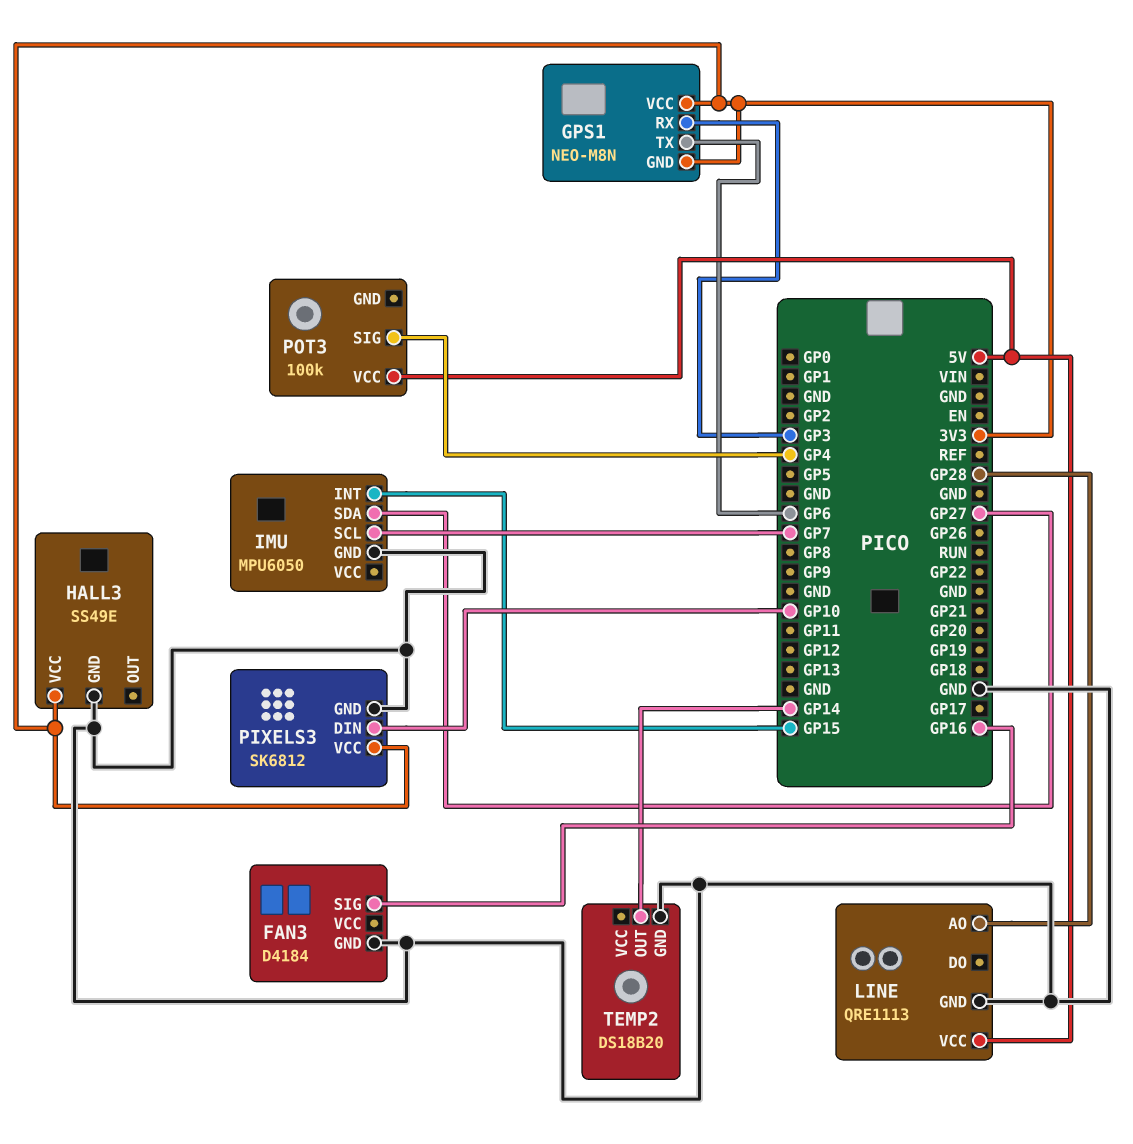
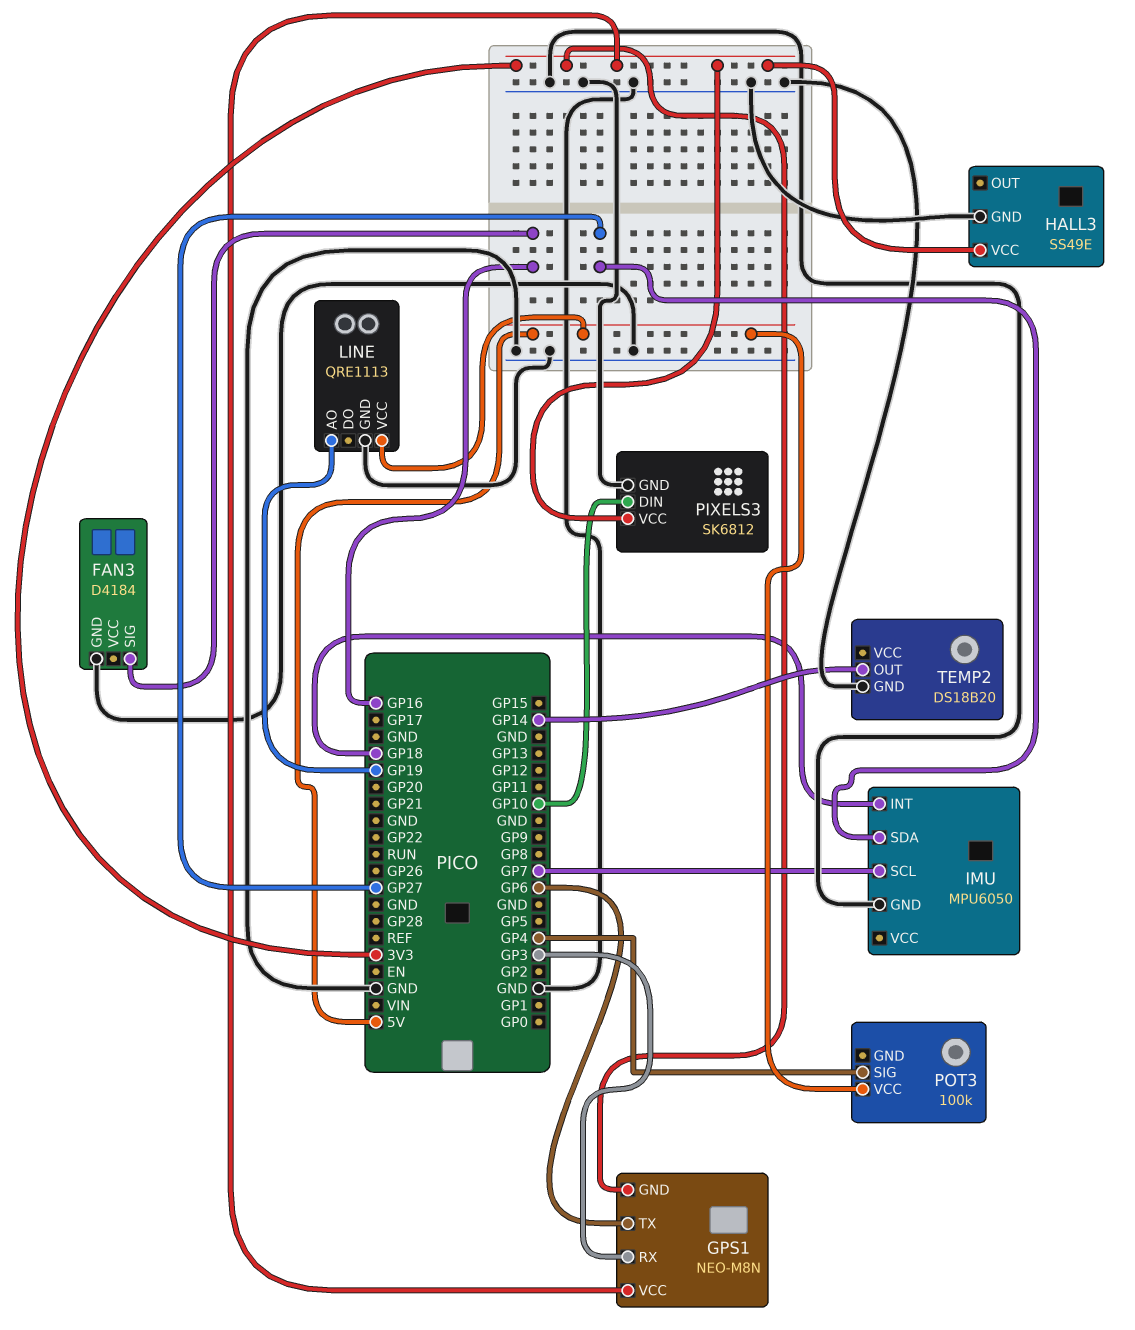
IMU pin INT: GP15 -> GP18
LINE pin AO: GP28 -> GP19

